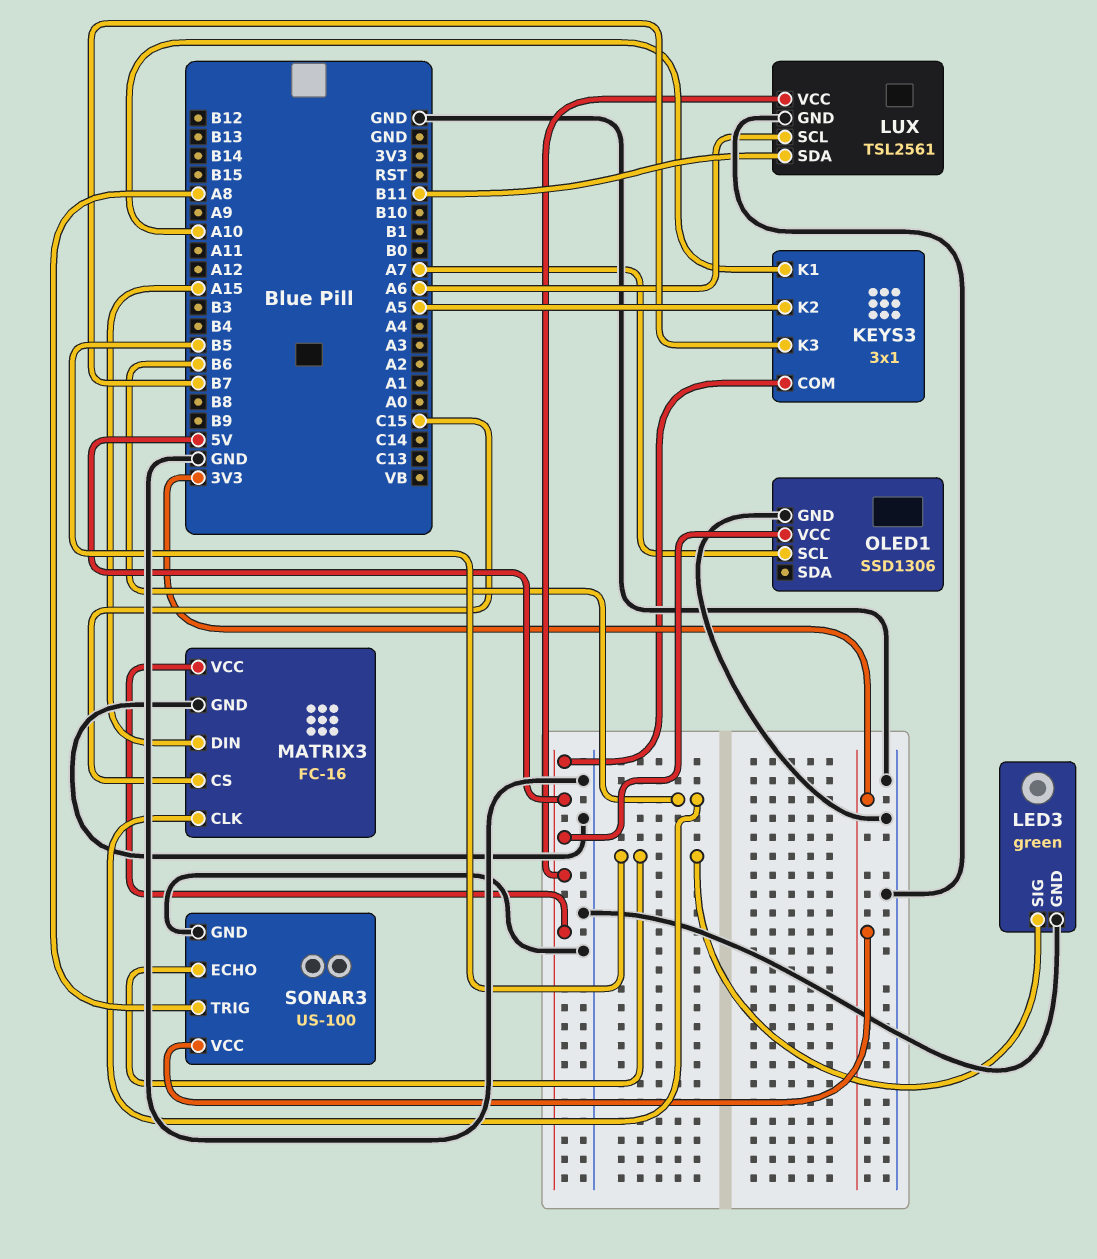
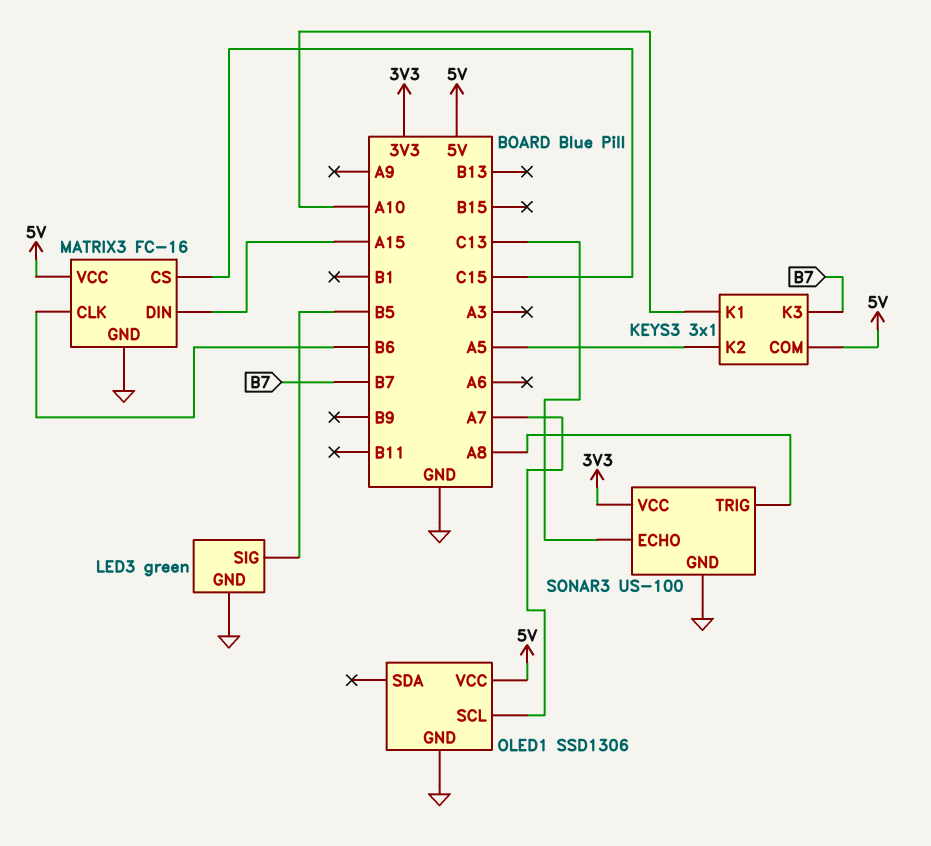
LUX: TSL2561 -> none
LUX pin GND: GND -> none
LUX pin SCL: A6 -> none
LUX pin SDA: B11 -> none
LUX pin VCC: 5V -> none
SONAR3 pin ECHO: B5 -> C13

